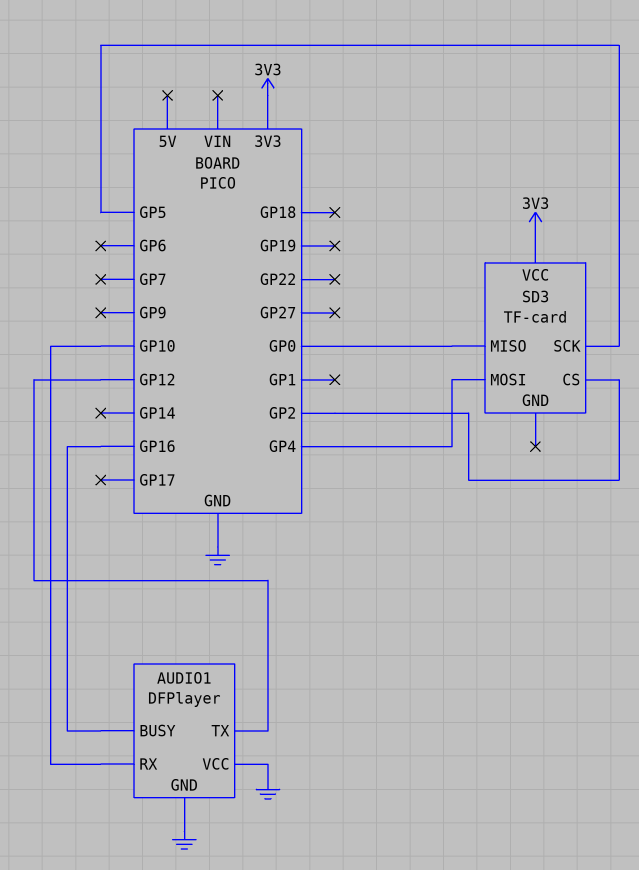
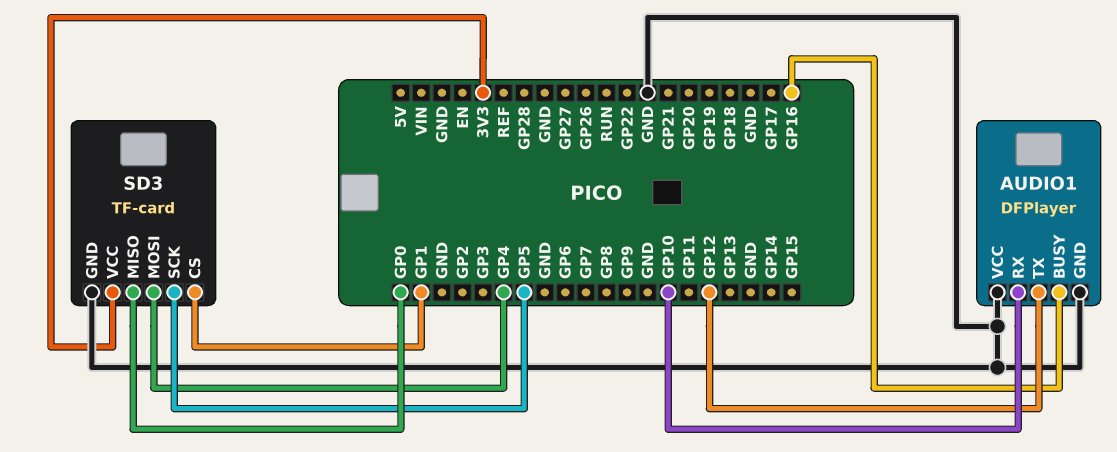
SD3 pin CS: GP2 -> GP1
SD3 pin GND: none -> GND

